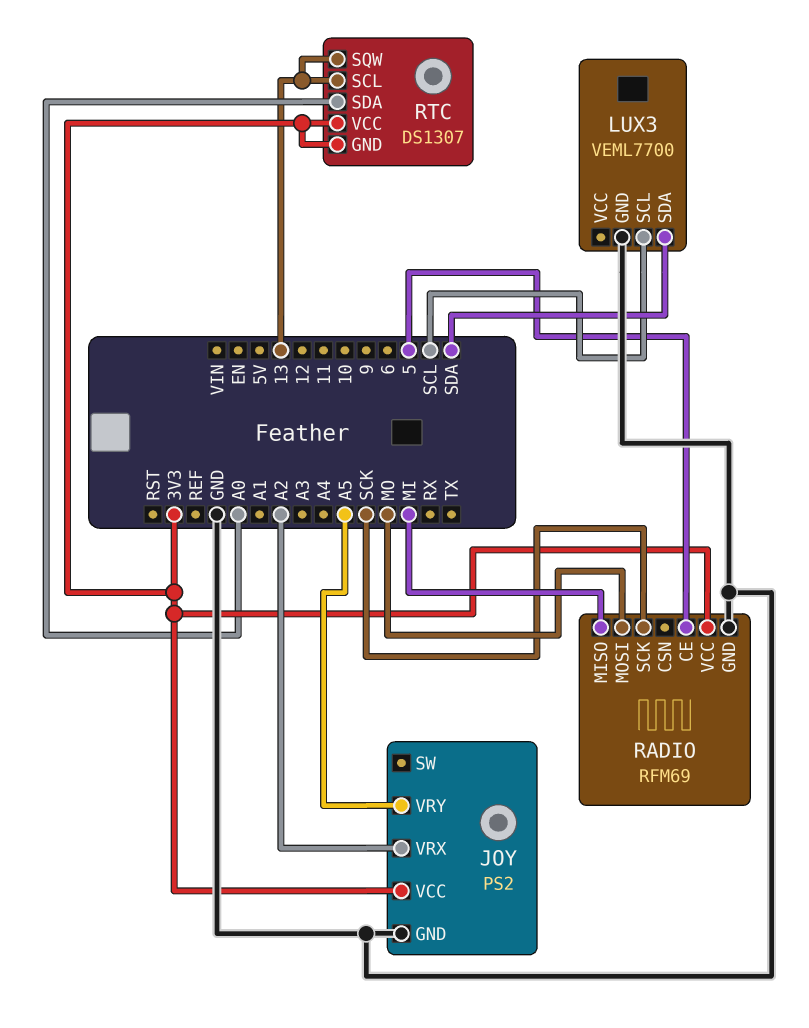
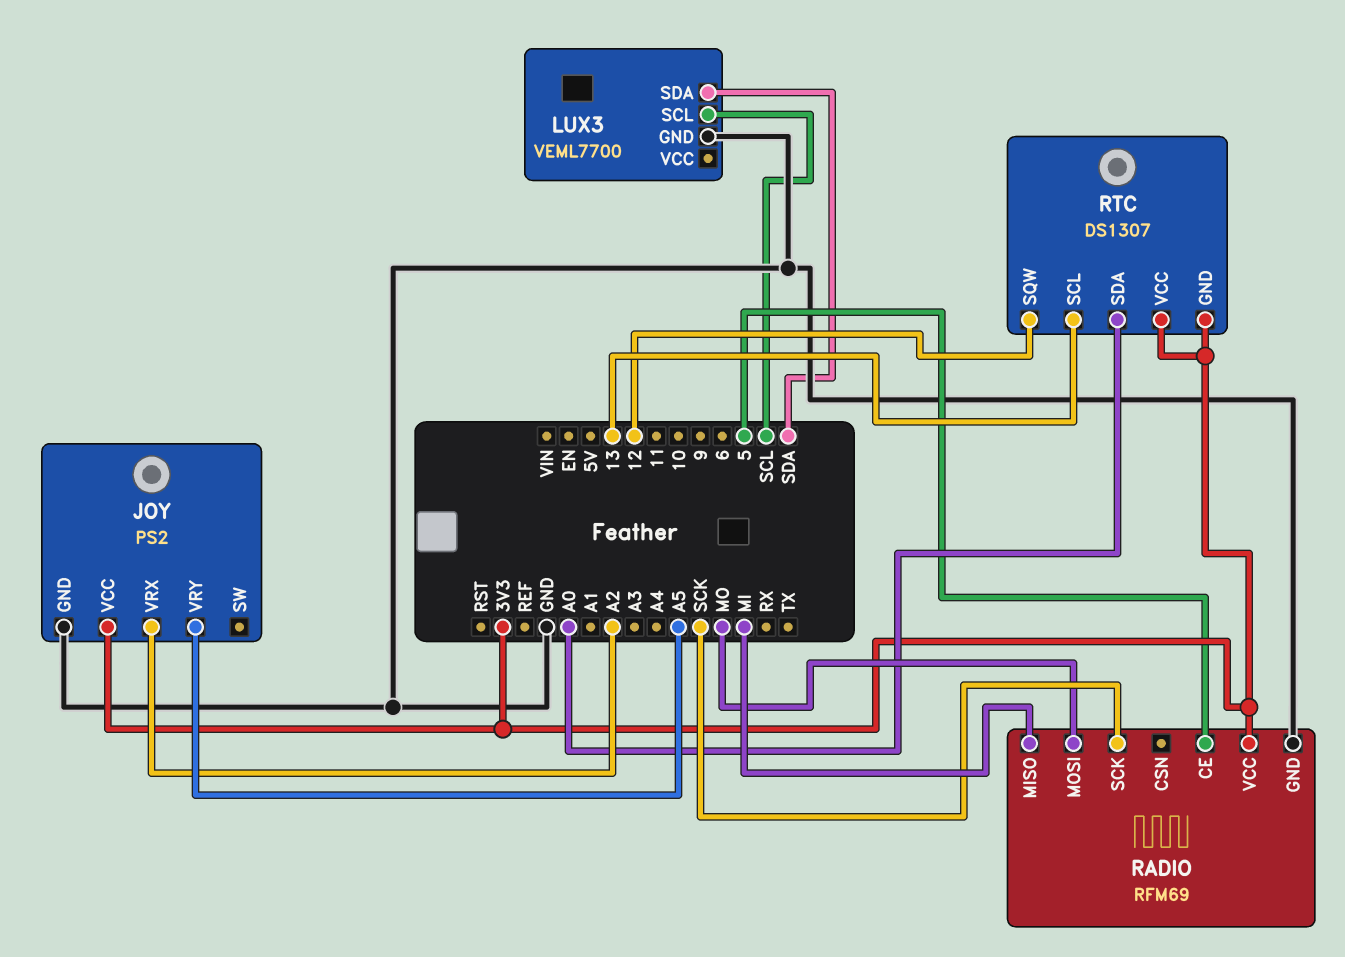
RTC pin SQW: 13 -> 12

